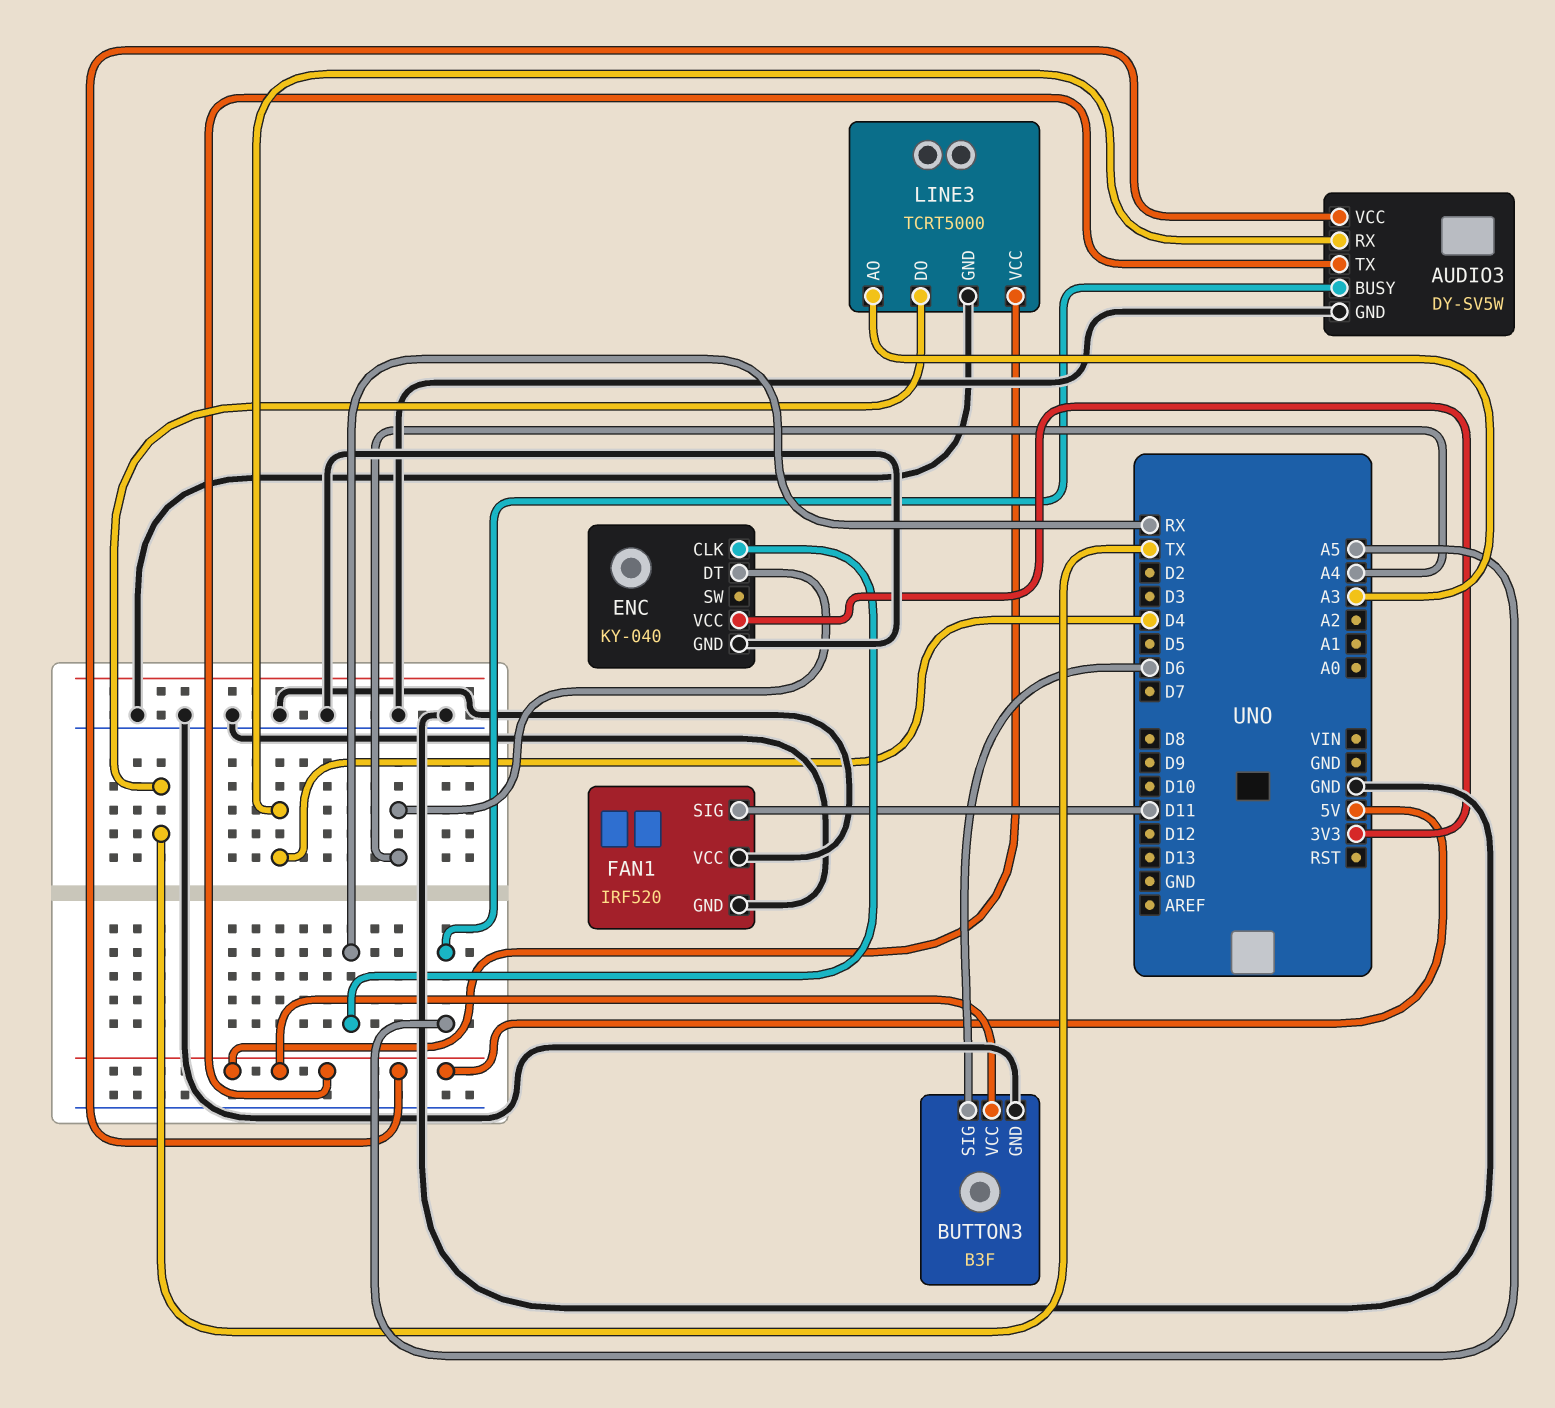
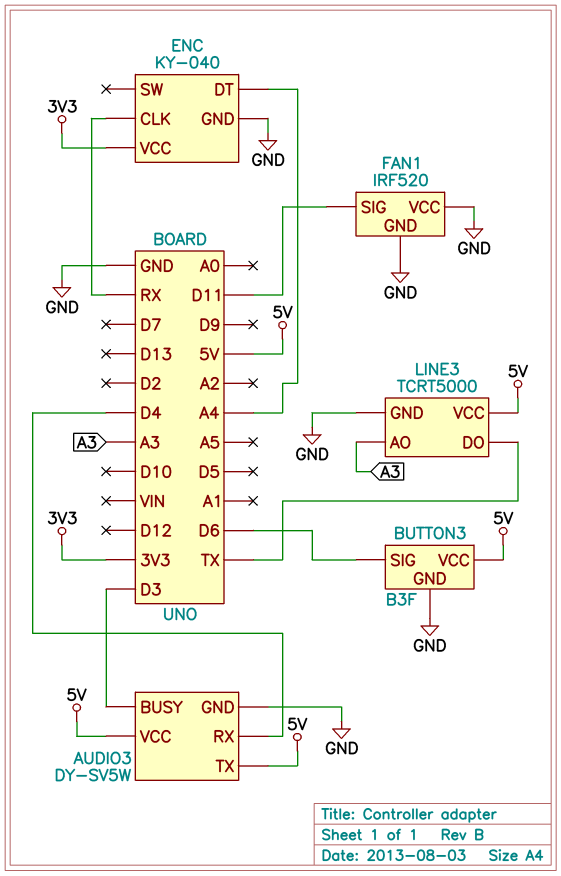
AUDIO3 pin BUSY: A5 -> D3

